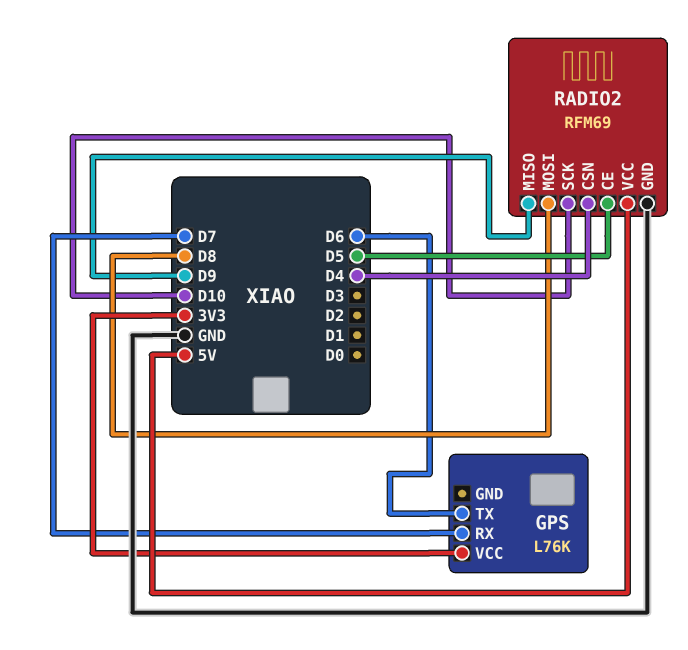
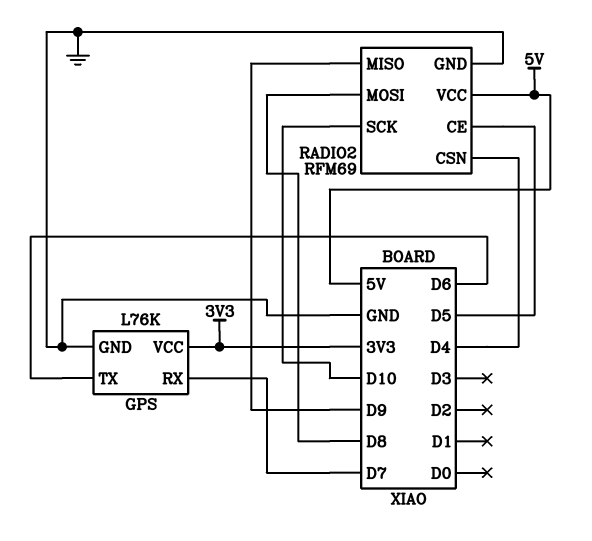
GPS pin GND: none -> GND

